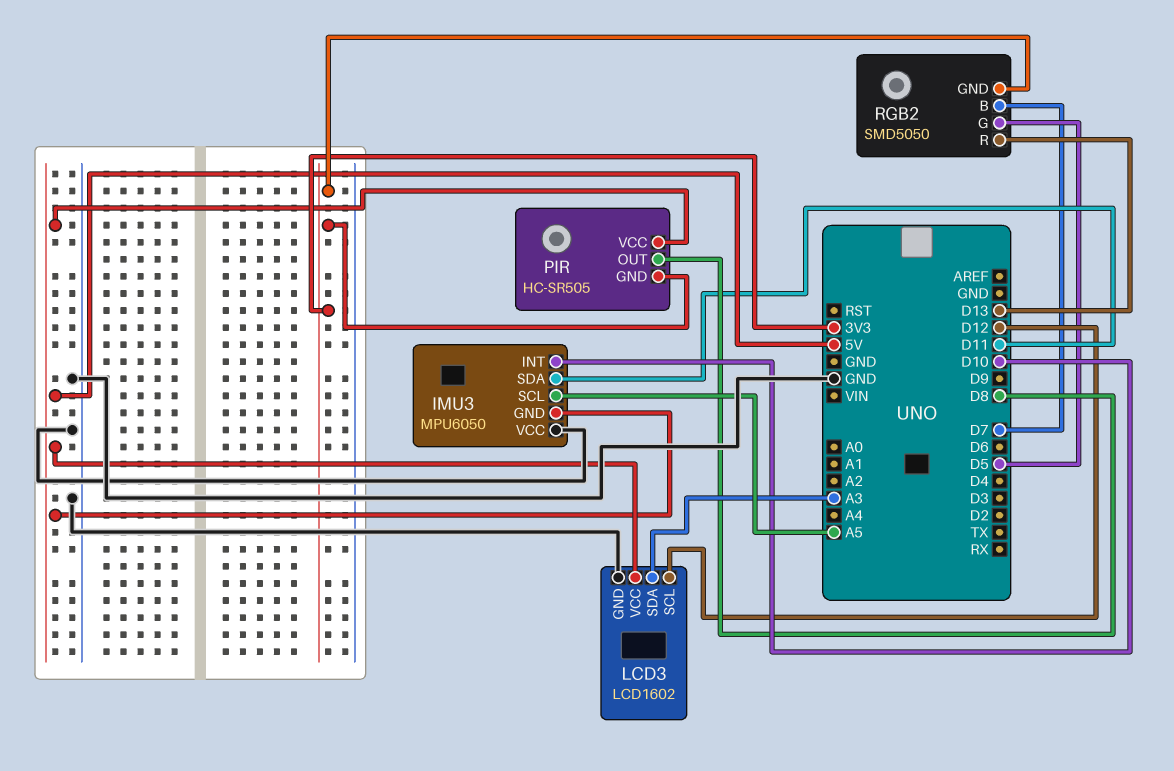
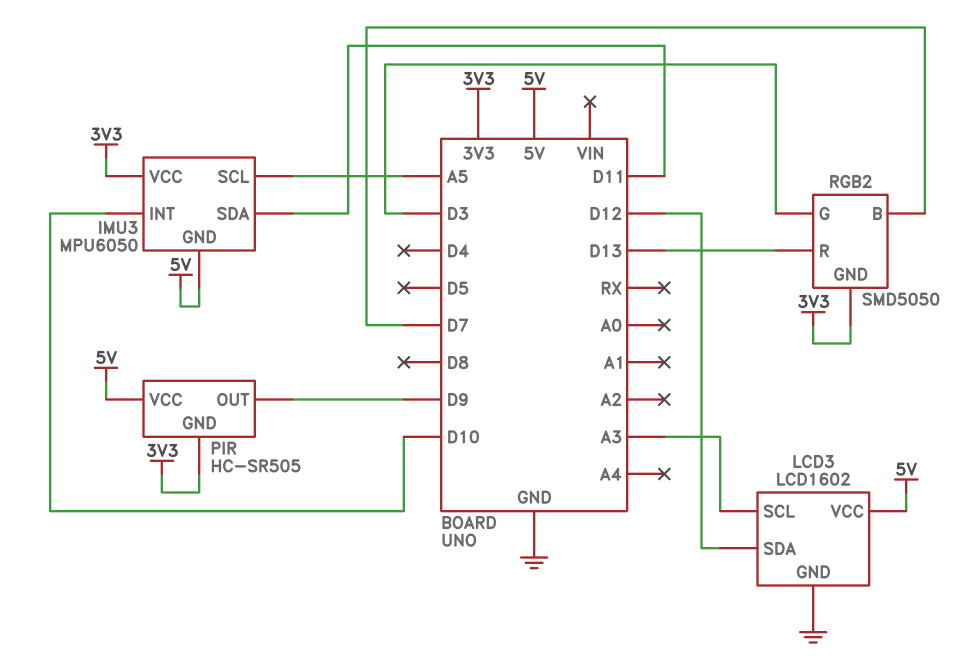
IMU3 pin VCC: GND -> 3V3
LCD3 pin SCL: D12 -> A3
LCD3 pin SDA: A3 -> D12
PIR pin OUT: D8 -> D9
RGB2 pin G: D5 -> D3

